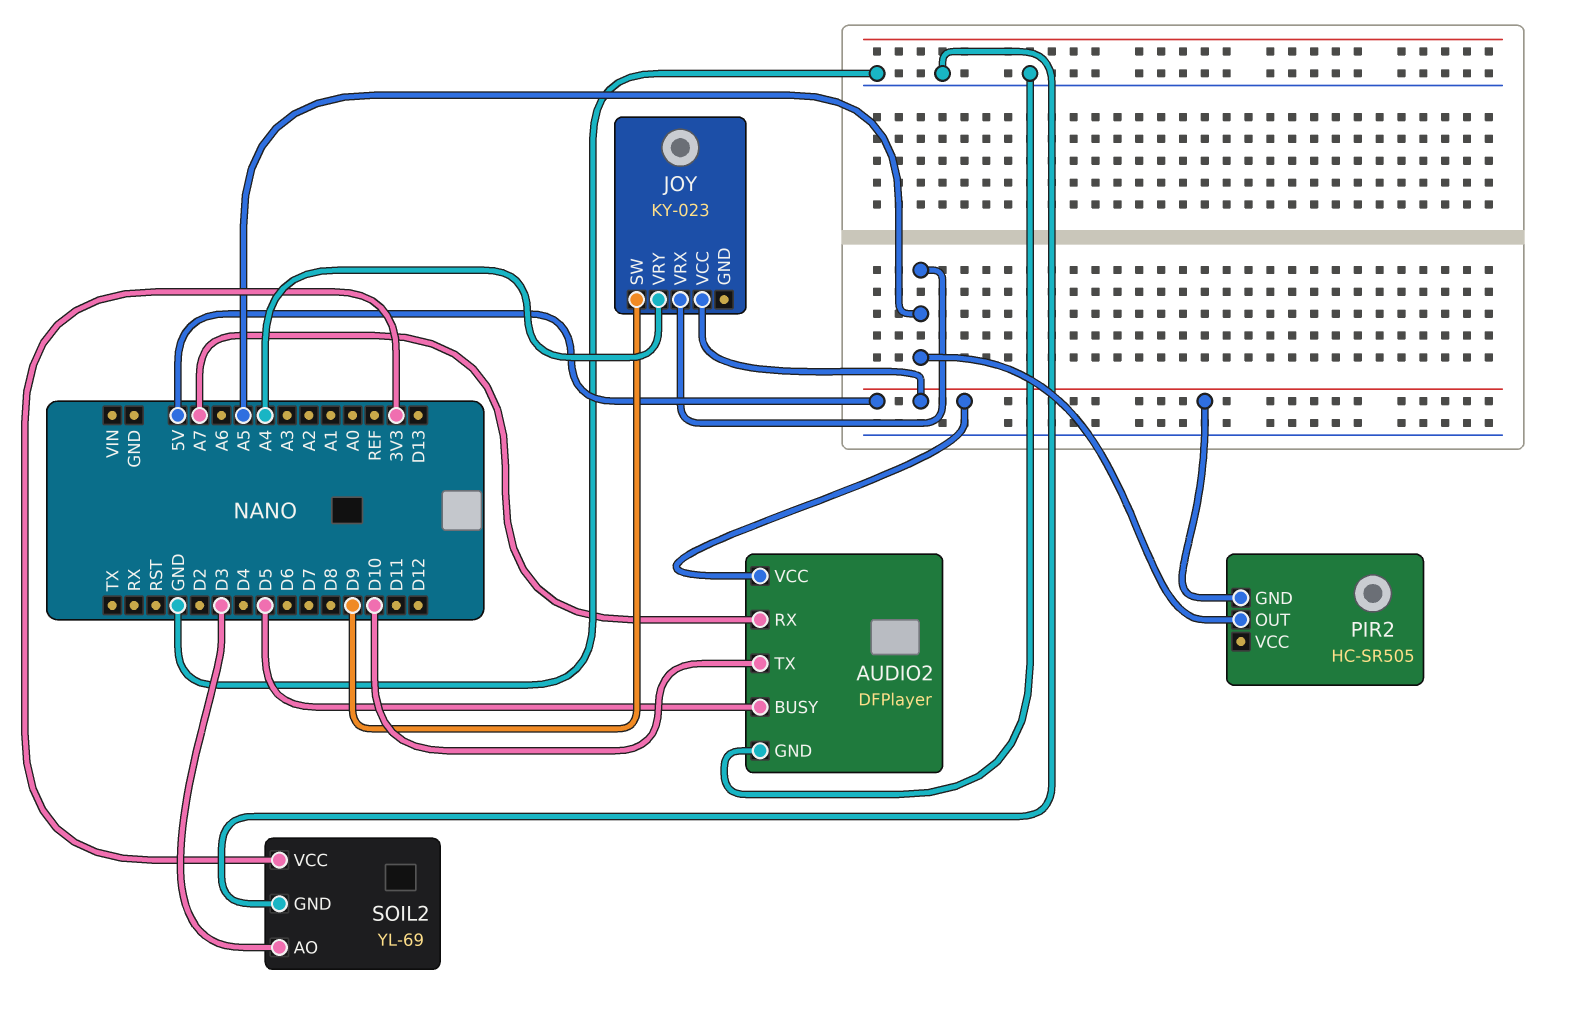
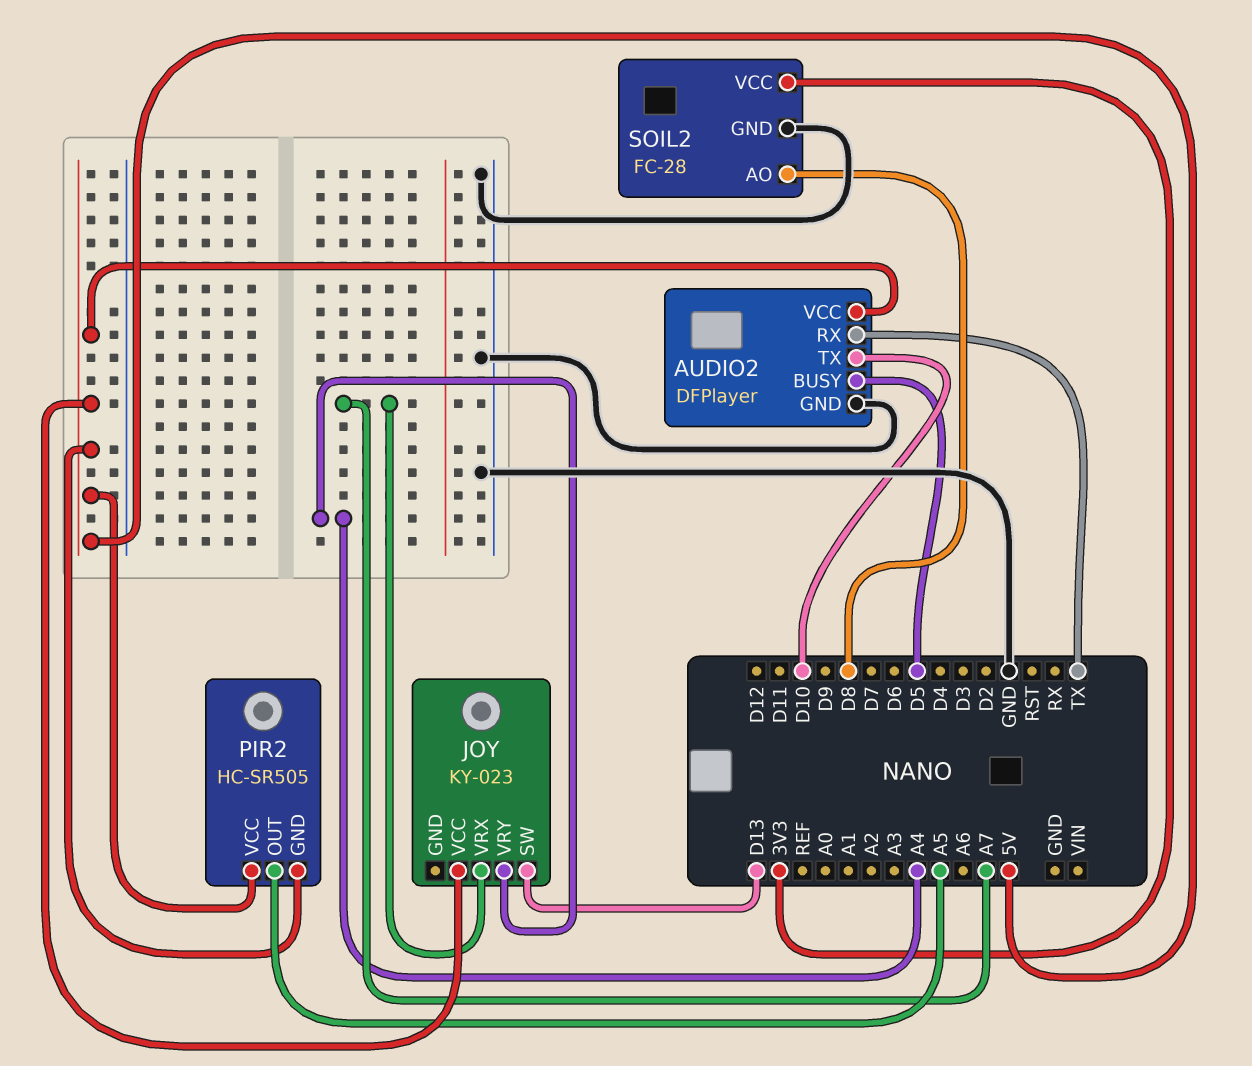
AUDIO2 pin RX: A7 -> TX
JOY pin SW: D9 -> D13
JOY pin VRX: A5 -> A7
PIR2 pin VCC: none -> 5V
SOIL2: YL-69 -> FC-28
SOIL2 pin AO: D3 -> D8

